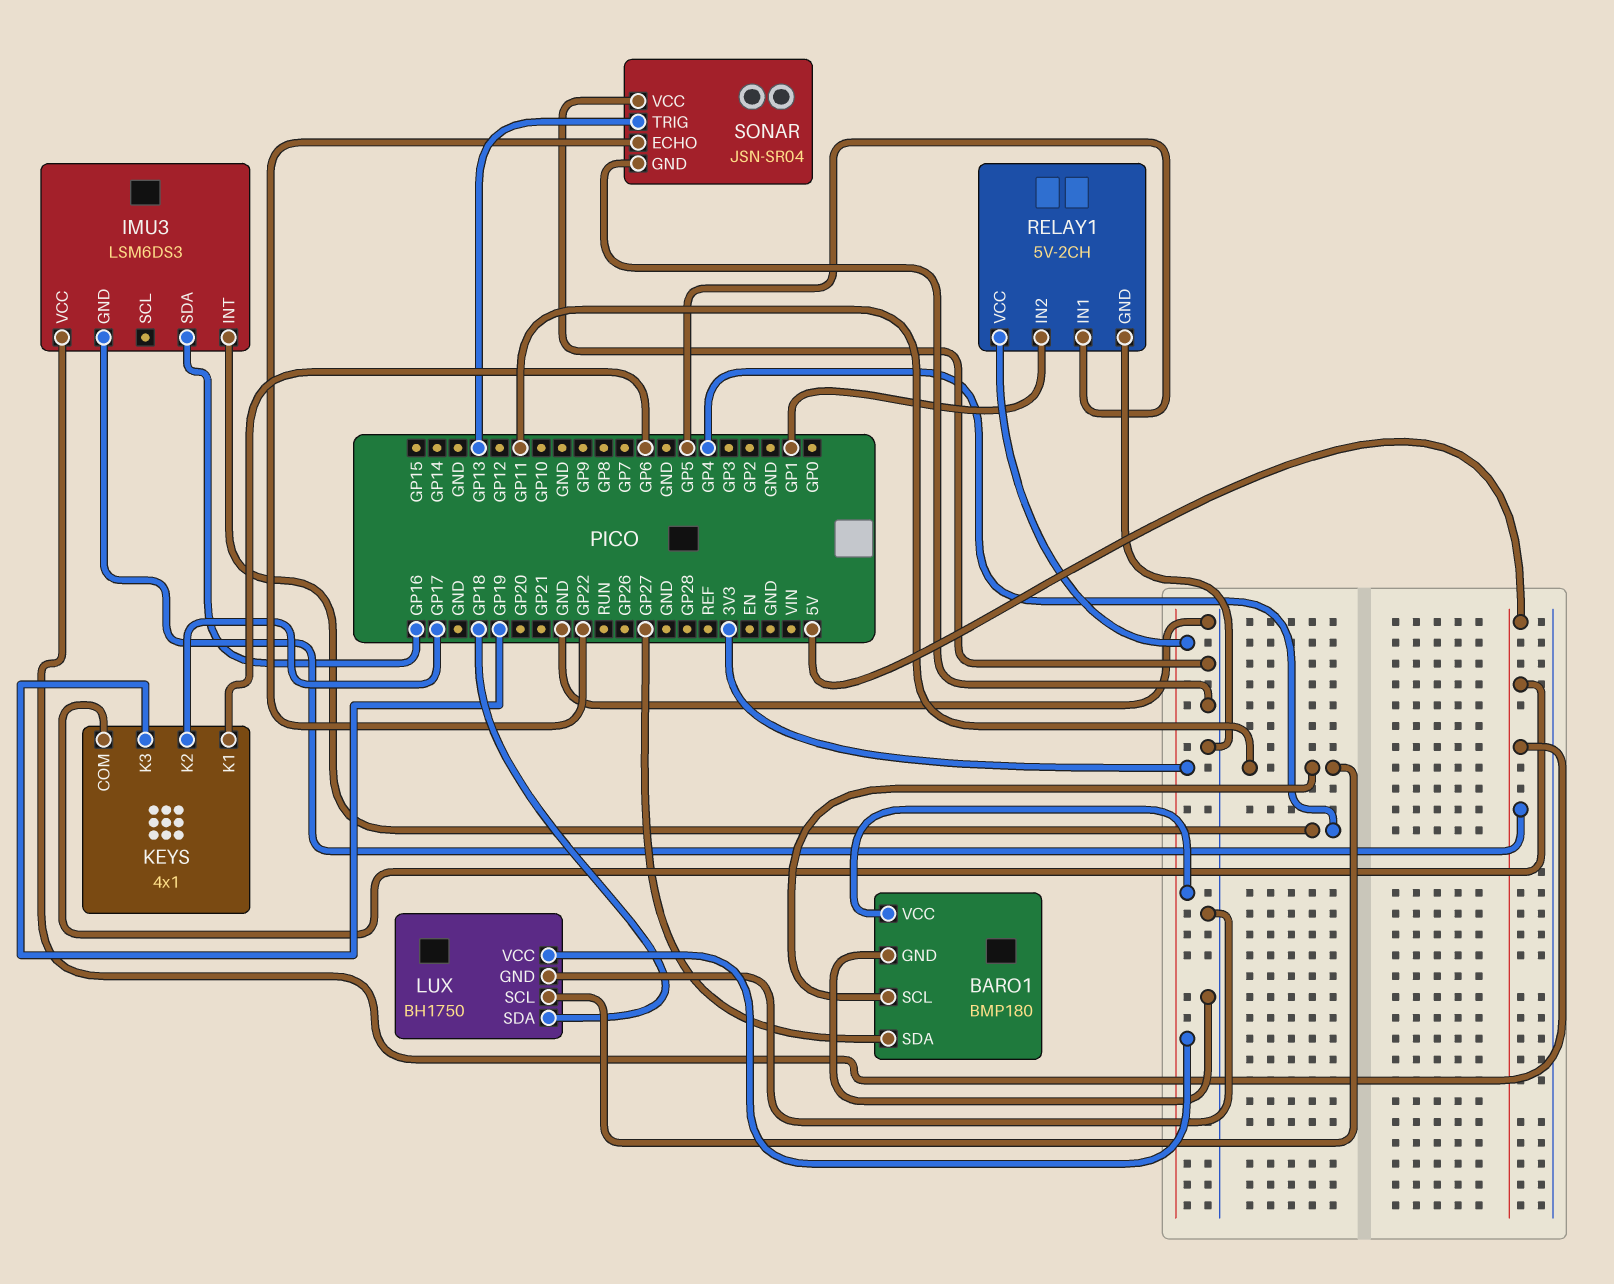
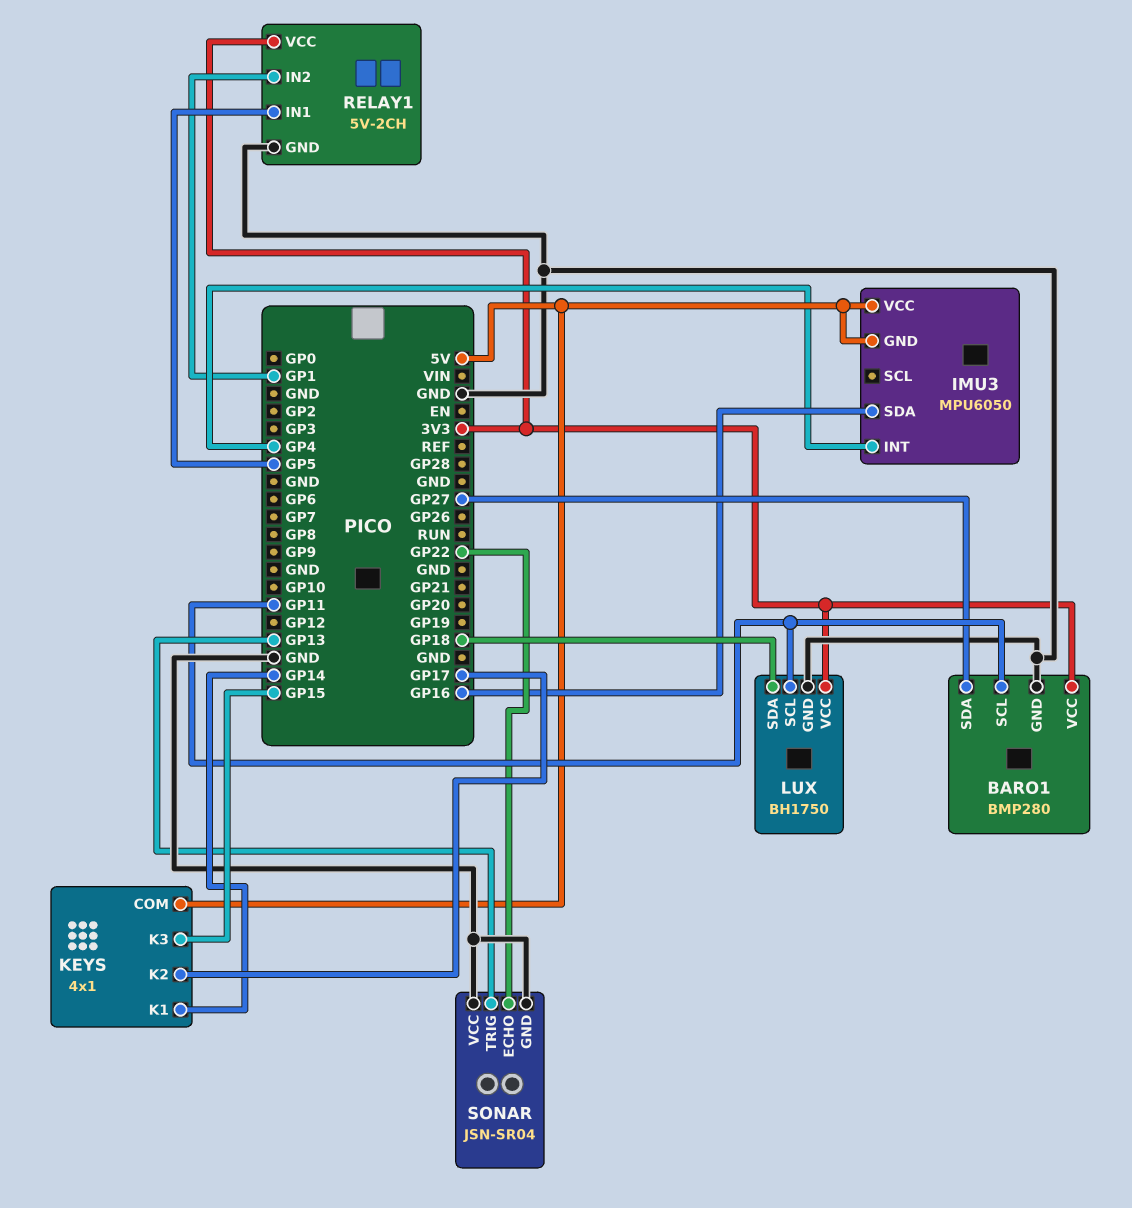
BARO1: BMP180 -> BMP280
IMU3: LSM6DS3 -> MPU6050
KEYS pin K1: GP6 -> GP14
KEYS pin K3: GP19 -> GP15

